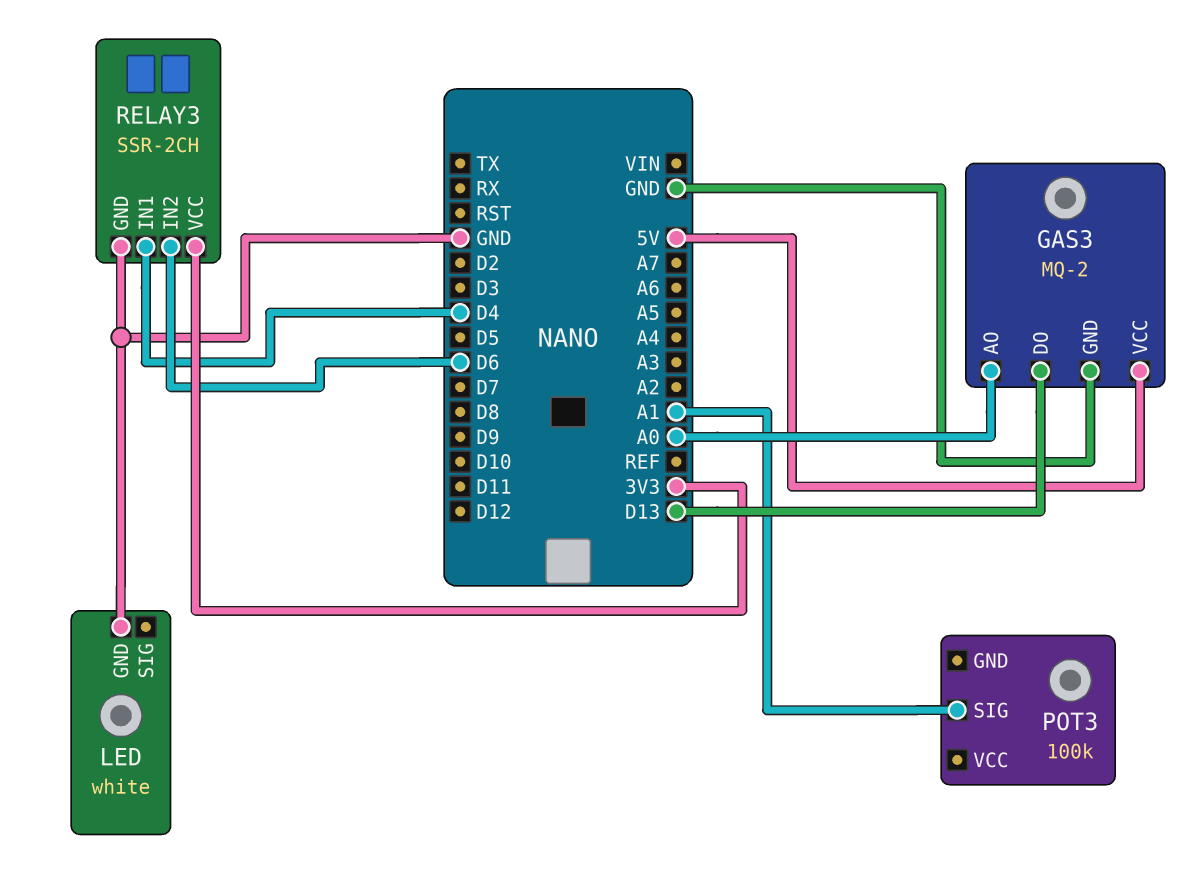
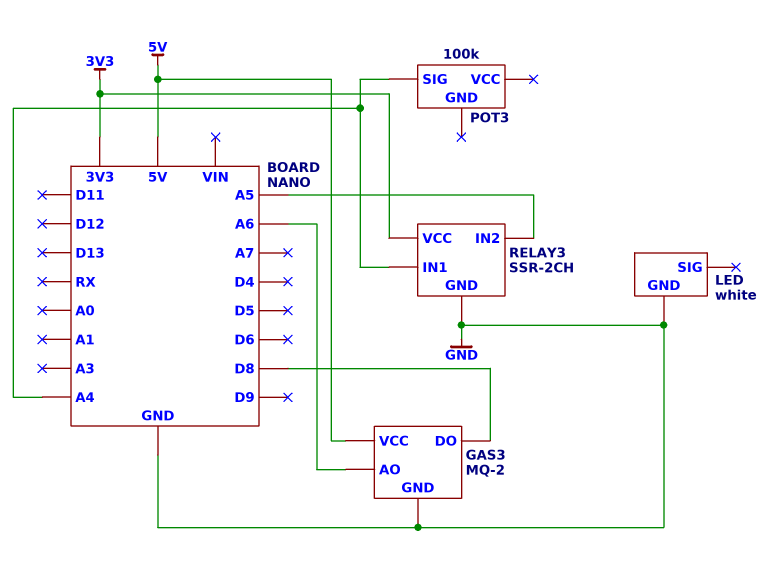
GAS3 pin AO: A0 -> A6
GAS3 pin DO: D13 -> D8
POT3 pin SIG: A1 -> A4
RELAY3 pin IN1: D4 -> A4
RELAY3 pin IN2: D6 -> A5

